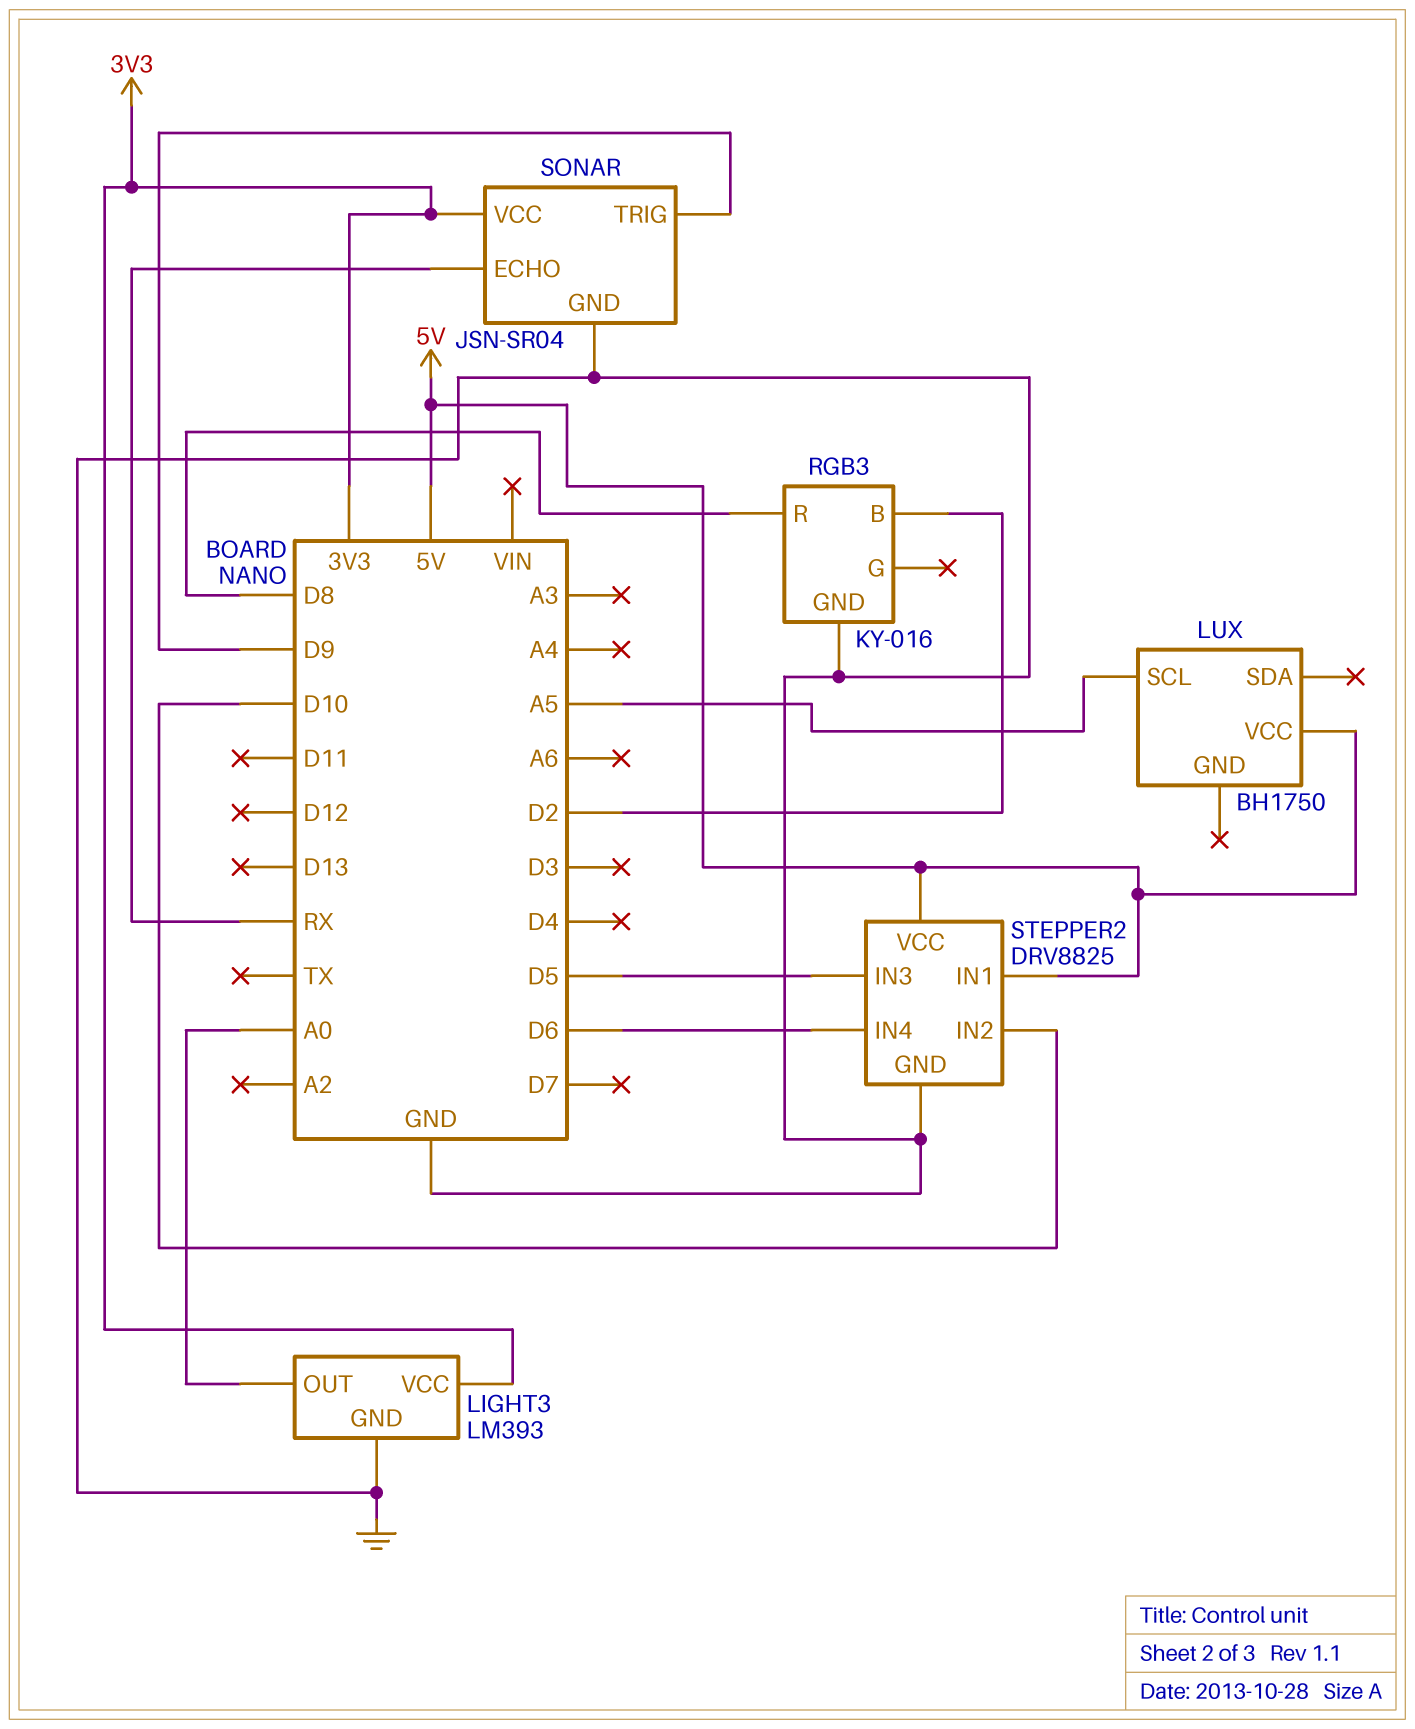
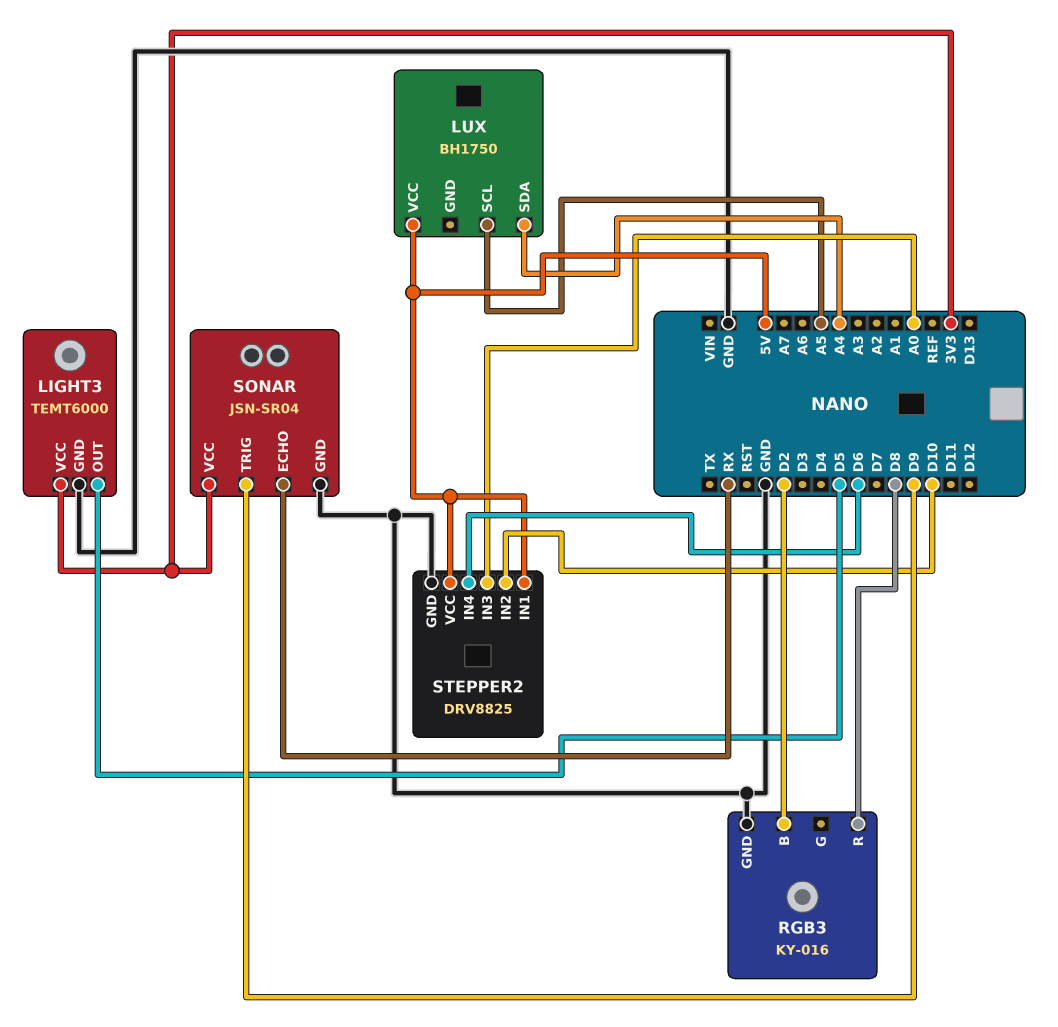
LIGHT3: LM393 -> TEMT6000
LIGHT3 pin OUT: A0 -> D5
LUX pin SDA: none -> A4
STEPPER2 pin IN3: D5 -> A0

